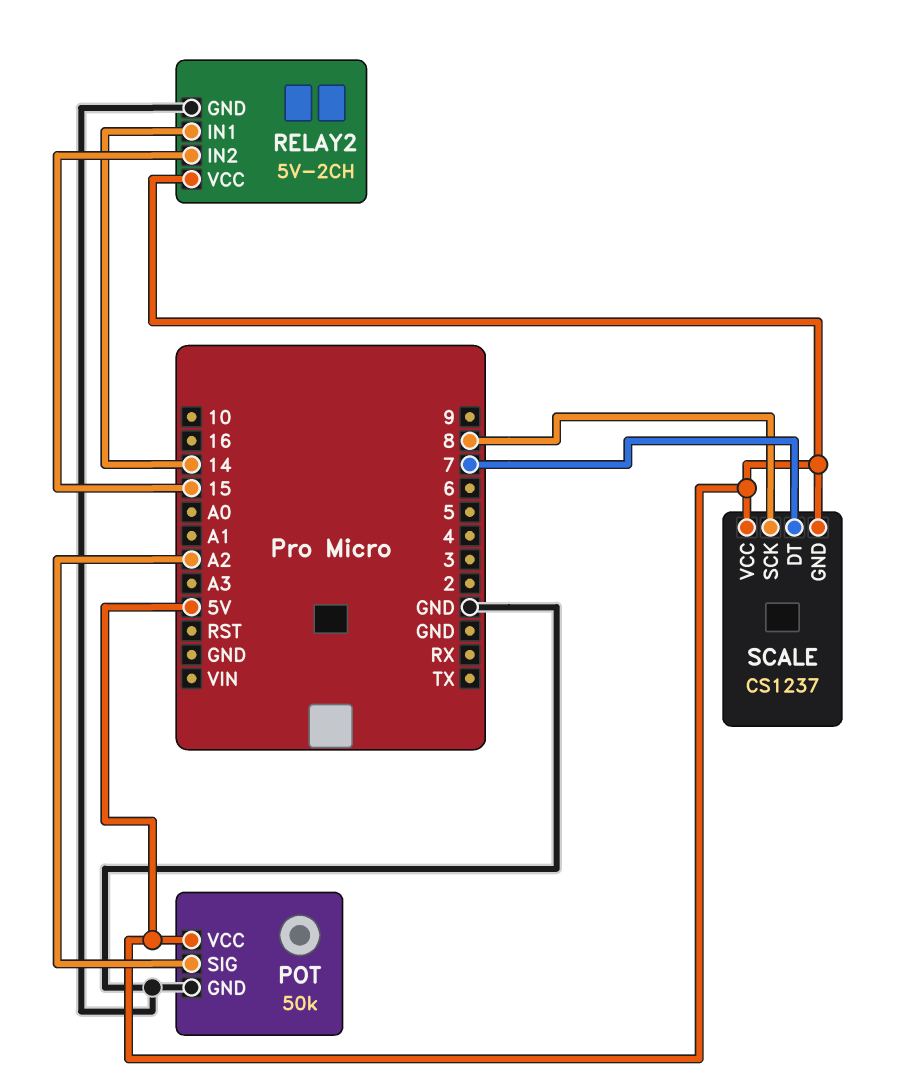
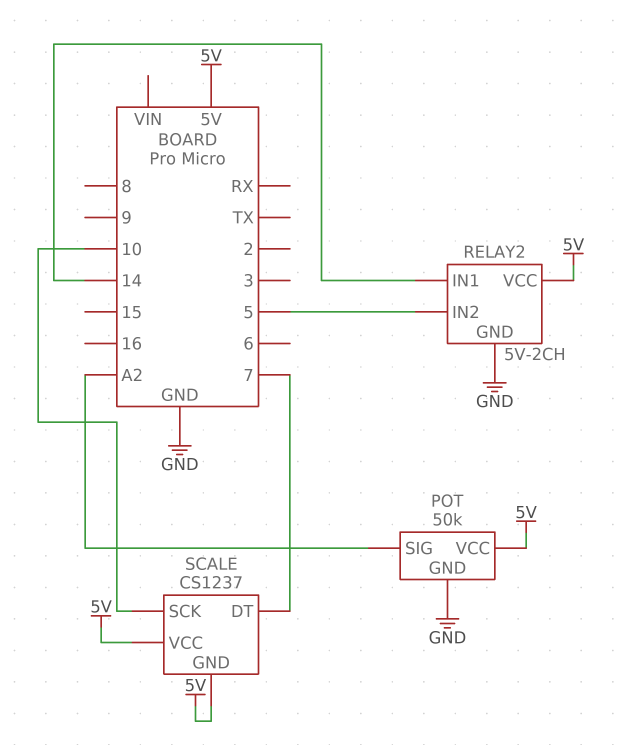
RELAY2 pin IN2: 15 -> 5
SCALE pin SCK: 8 -> 10

